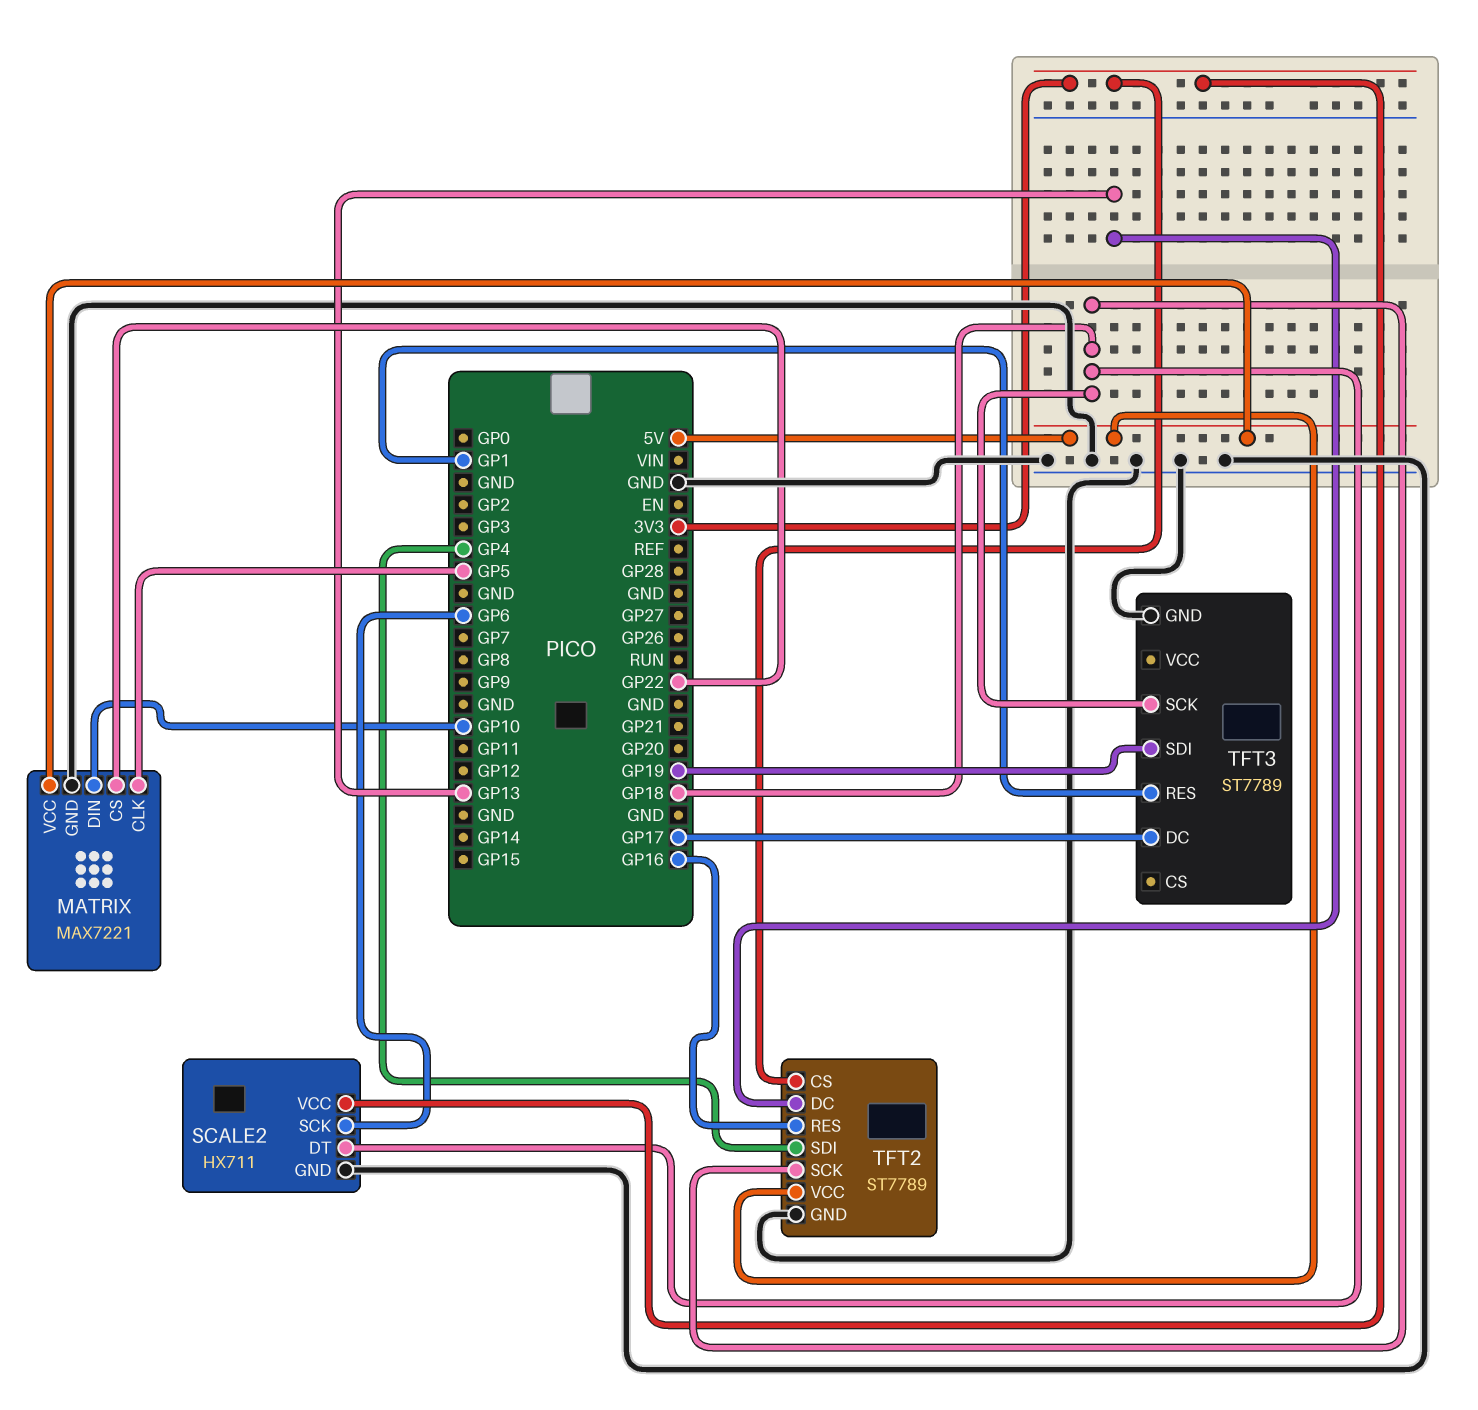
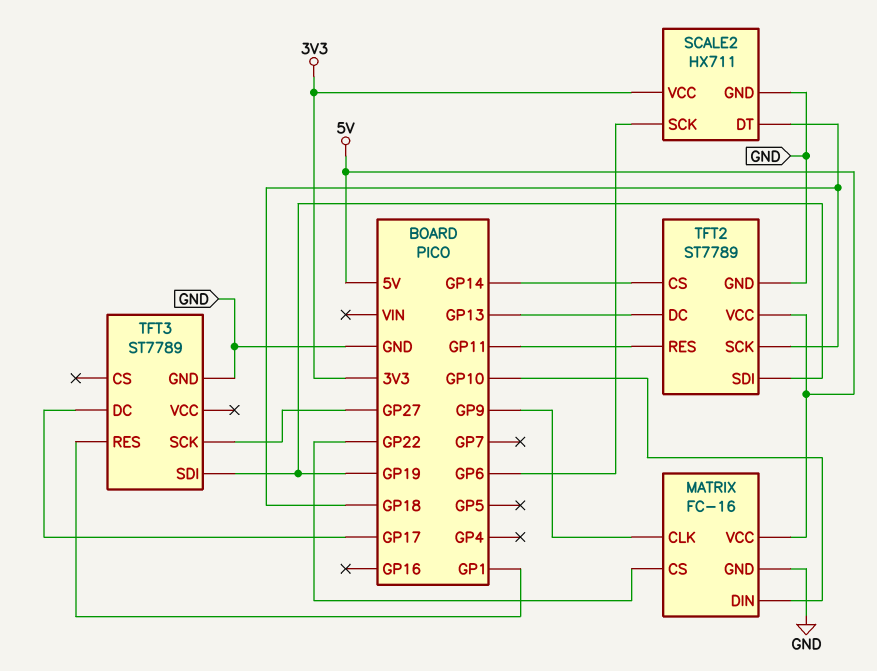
MATRIX: MAX7221 -> FC-16
MATRIX pin CLK: GP5 -> GP9
TFT2 pin CS: 3V3 -> GP14
TFT2 pin RES: GP16 -> GP11
TFT2 pin SDI: GP4 -> GP19
TFT3 pin SCK: GP18 -> GP27

